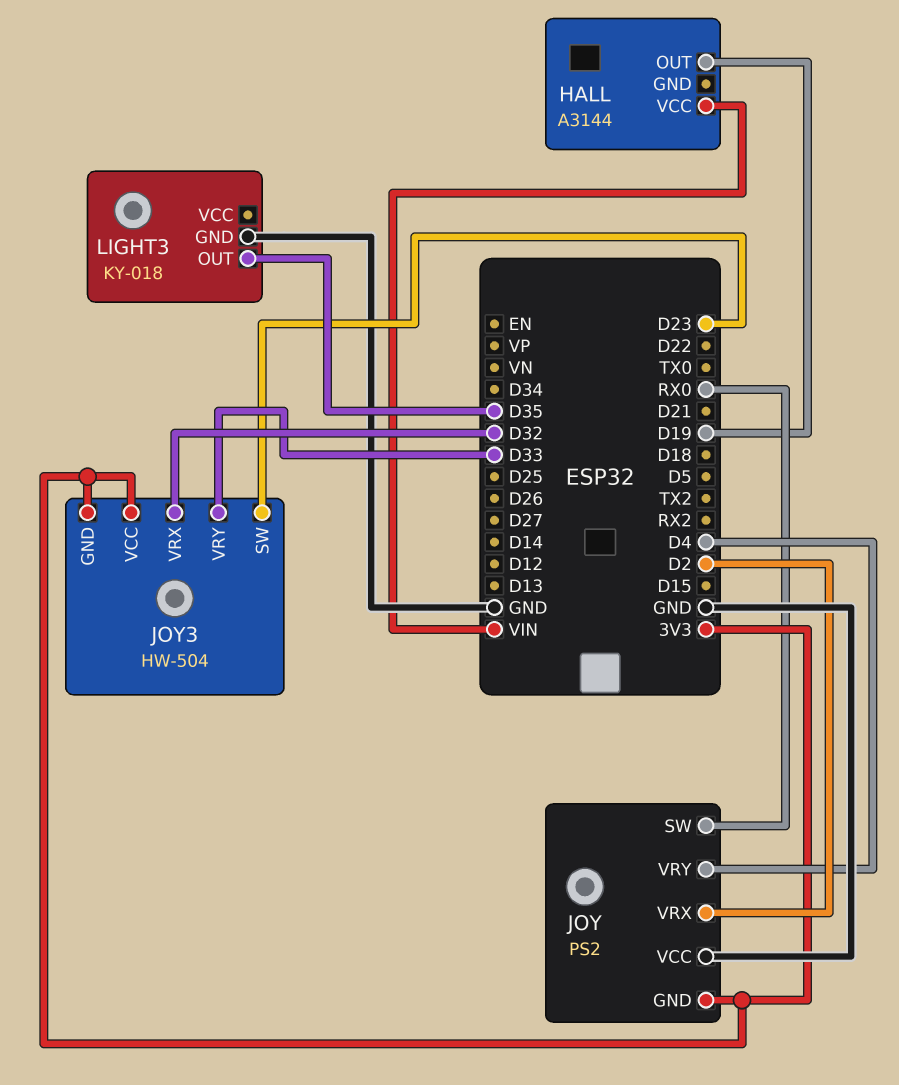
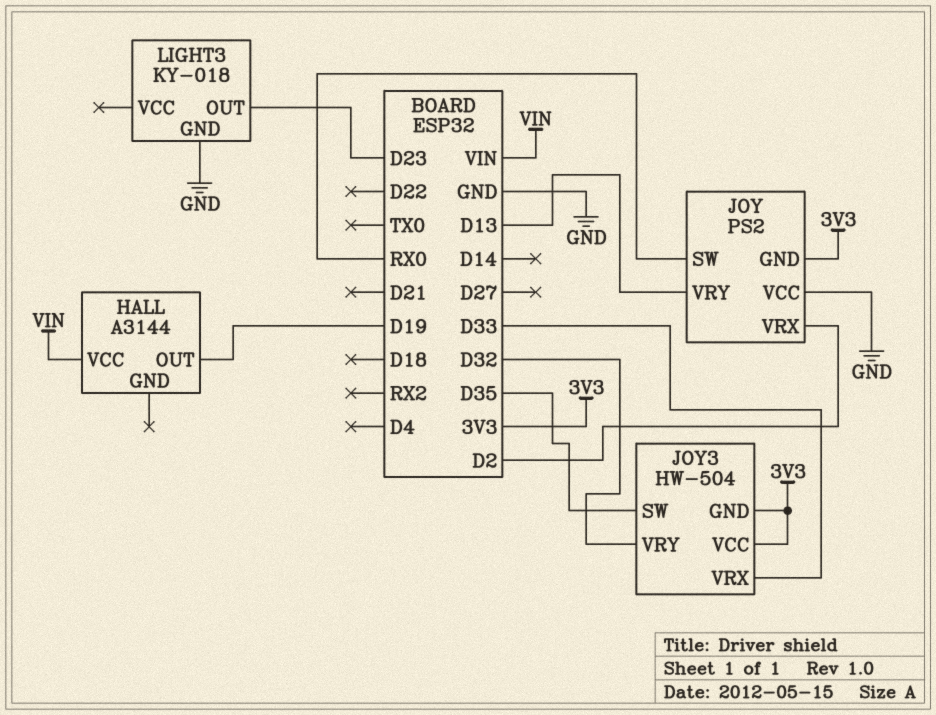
JOY pin VRY: D4 -> D13
JOY3 pin SW: D23 -> D35
JOY3 pin VRX: D32 -> D33
JOY3 pin VRY: D33 -> D32
LIGHT3 pin OUT: D35 -> D23

